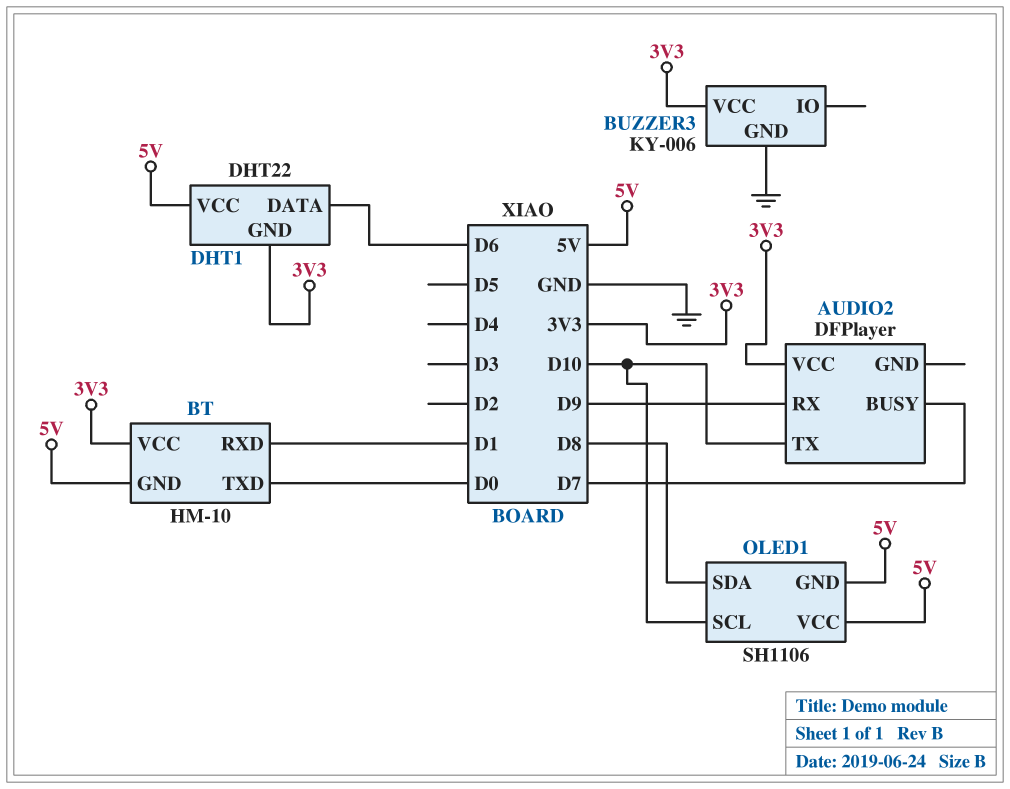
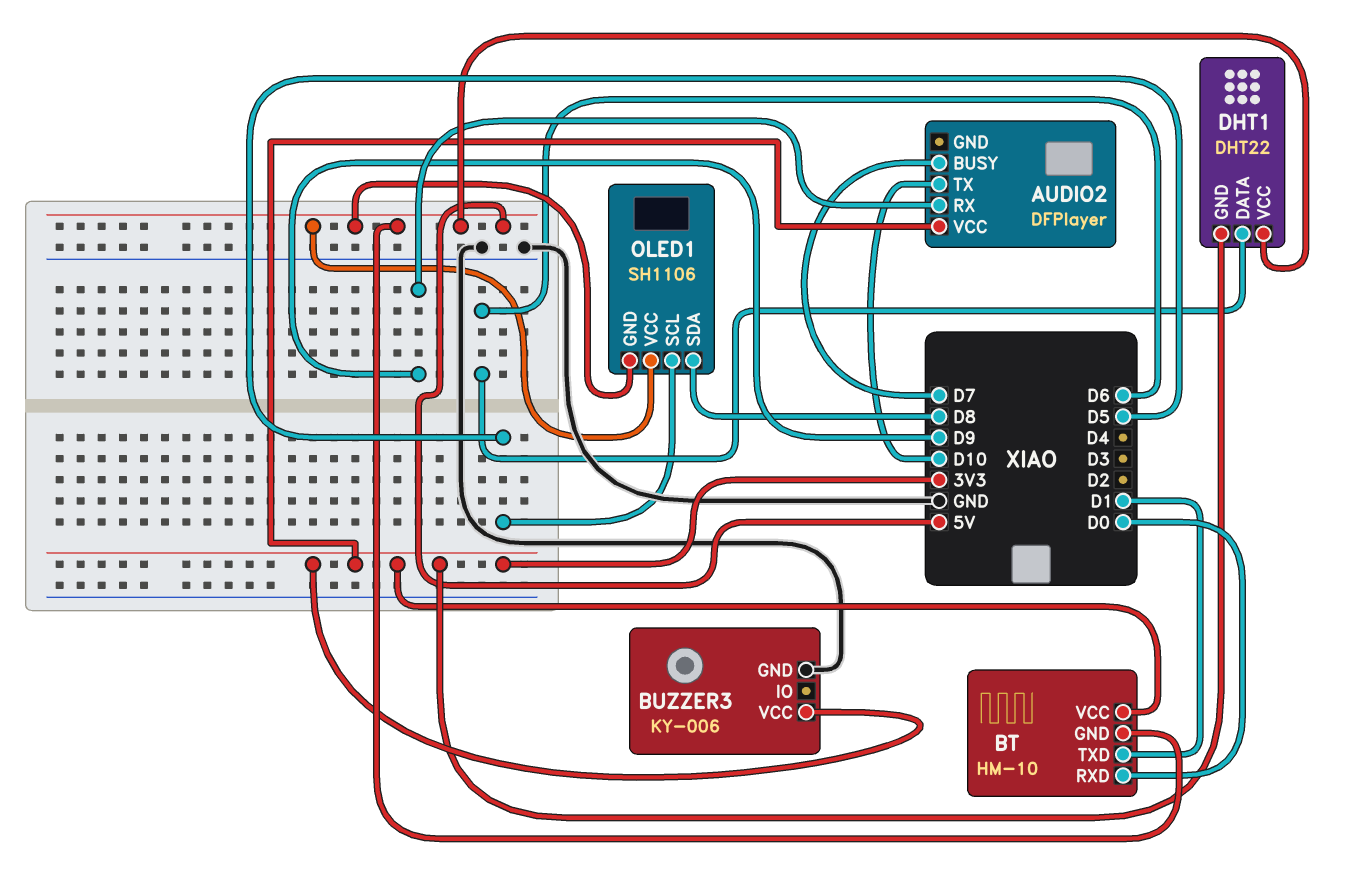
BT pin RXD: D1 -> D0
BT pin TXD: D0 -> D1
OLED1 pin SCL: D10 -> D5

